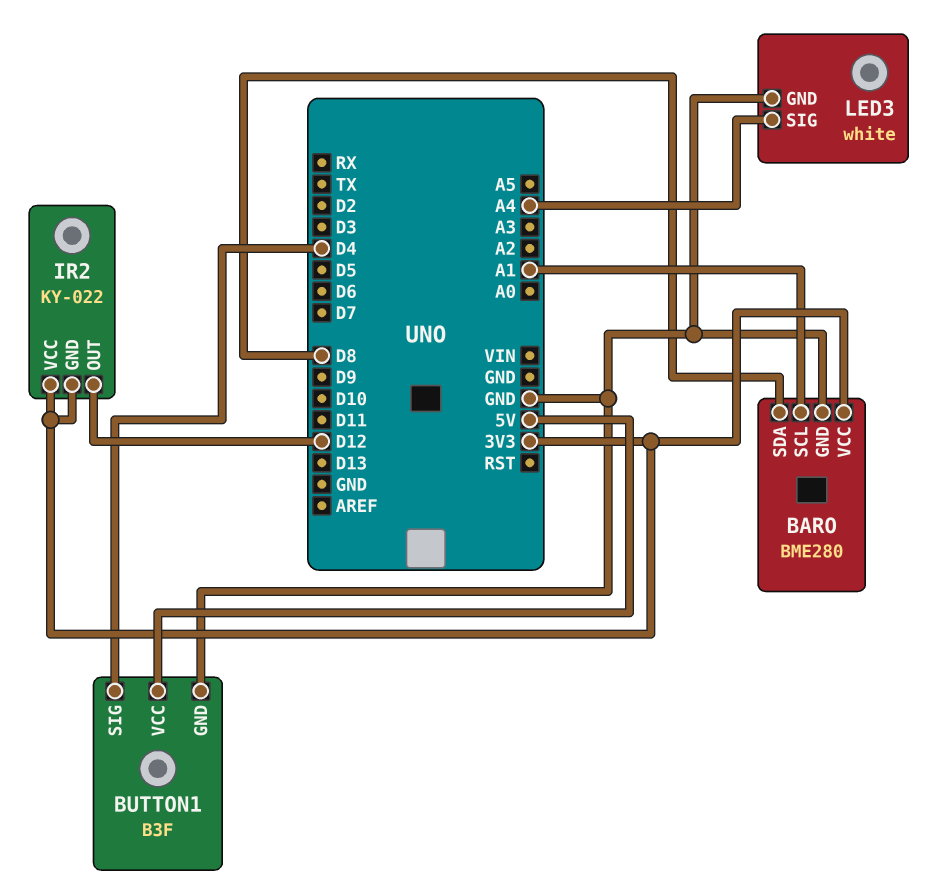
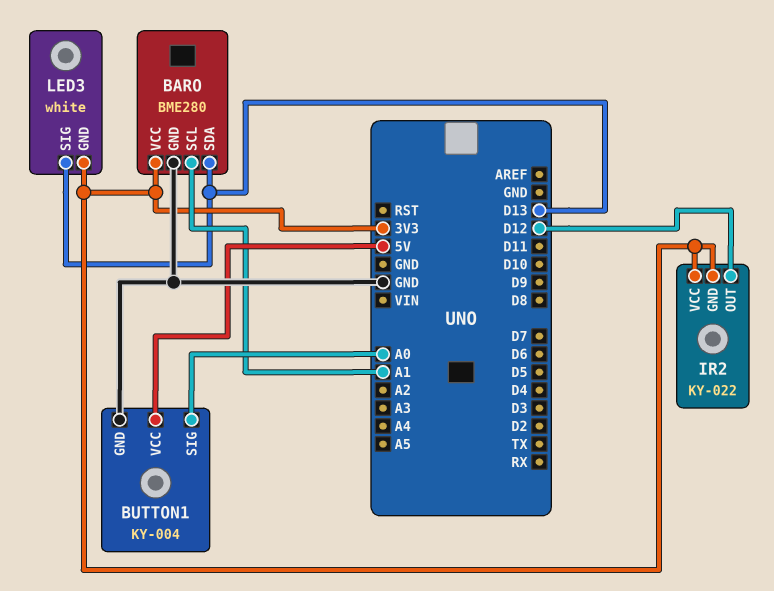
BARO pin SDA: D8 -> D13
BUTTON1: B3F -> KY-004
BUTTON1 pin SIG: D4 -> A0
LED3 pin GND: GND -> 3V3
LED3 pin SIG: A4 -> D13

